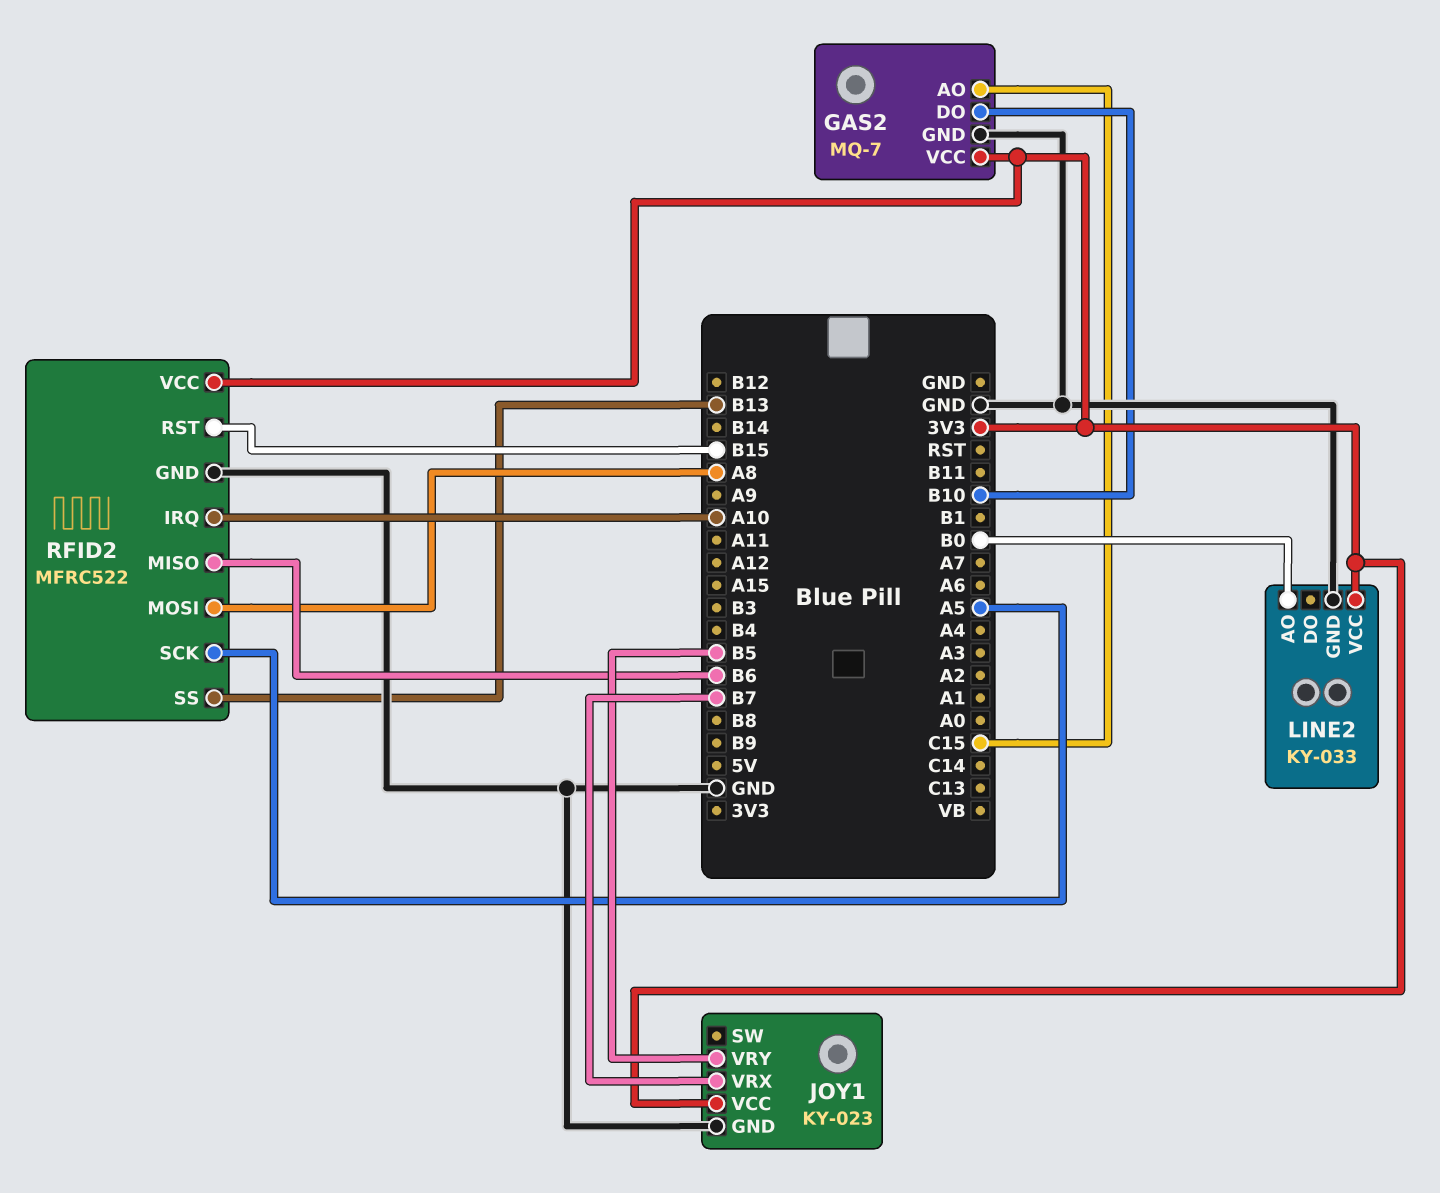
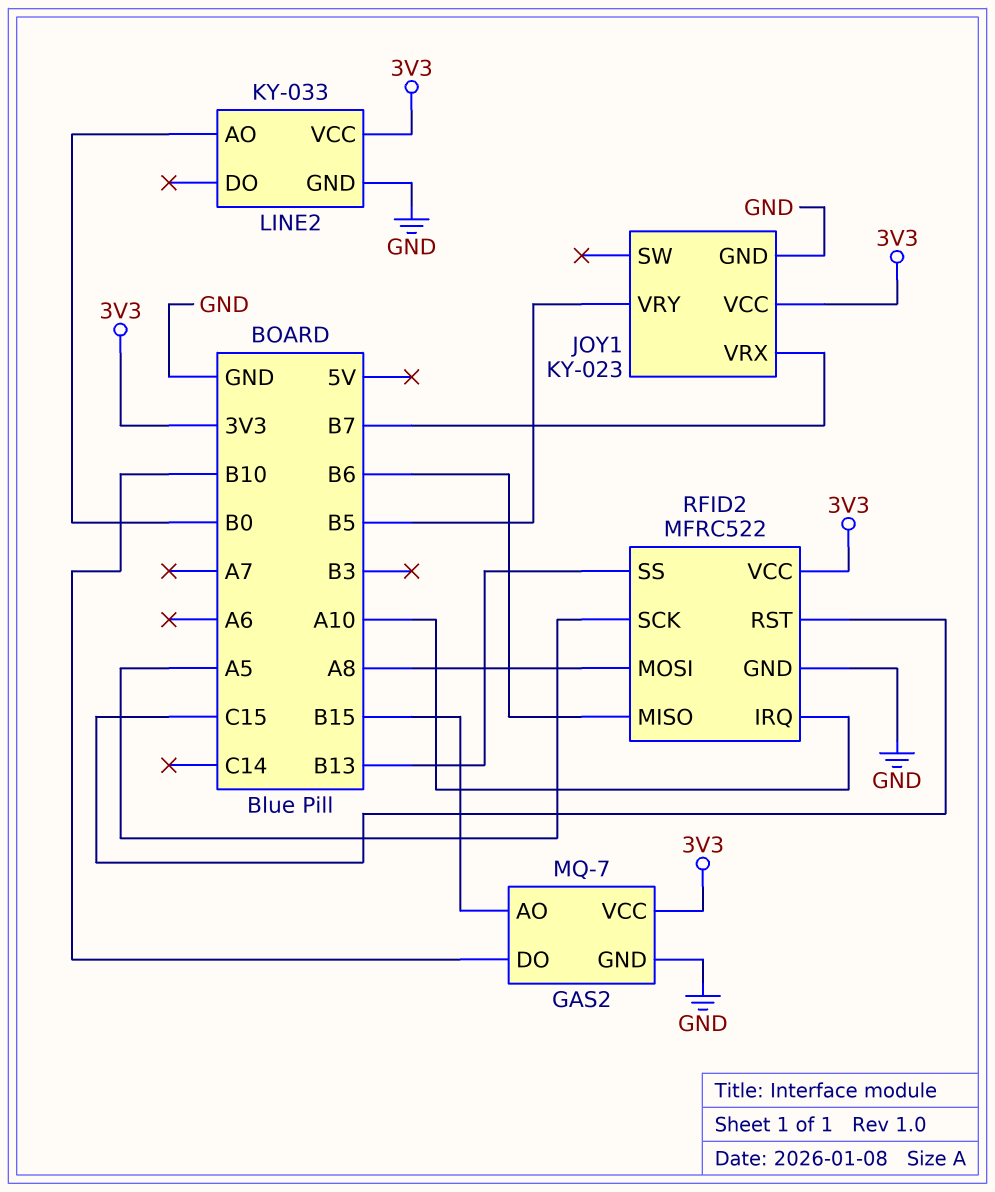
GAS2 pin AO: C15 -> B15
RFID2 pin RST: B15 -> C15

